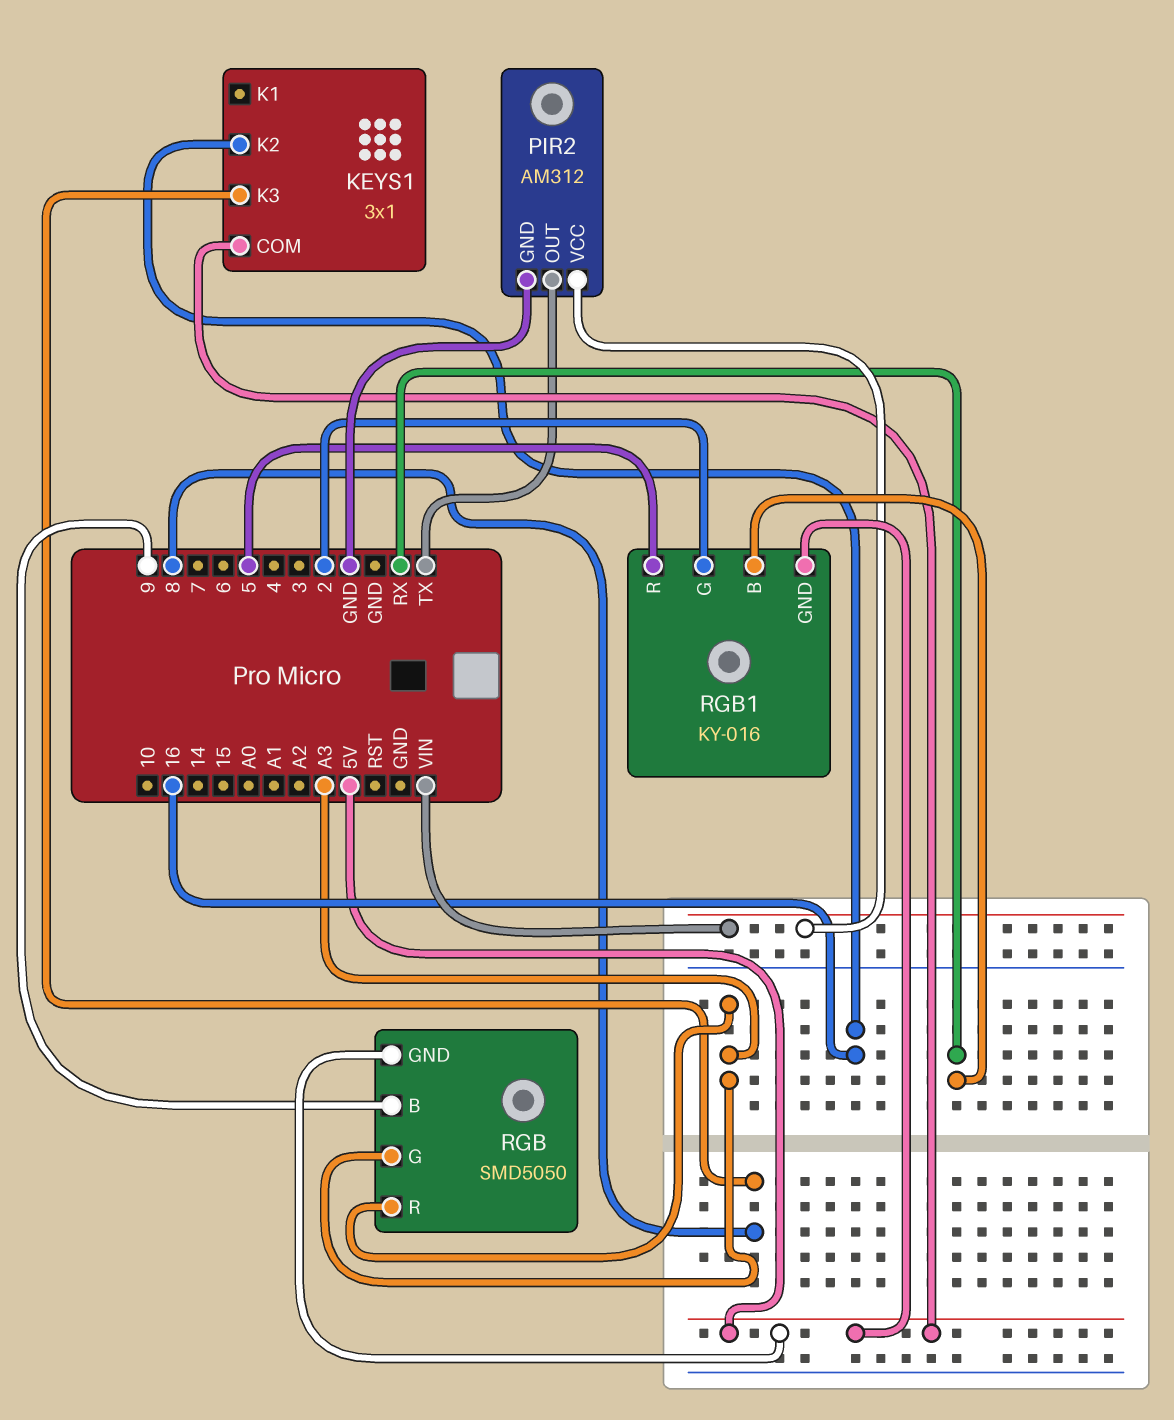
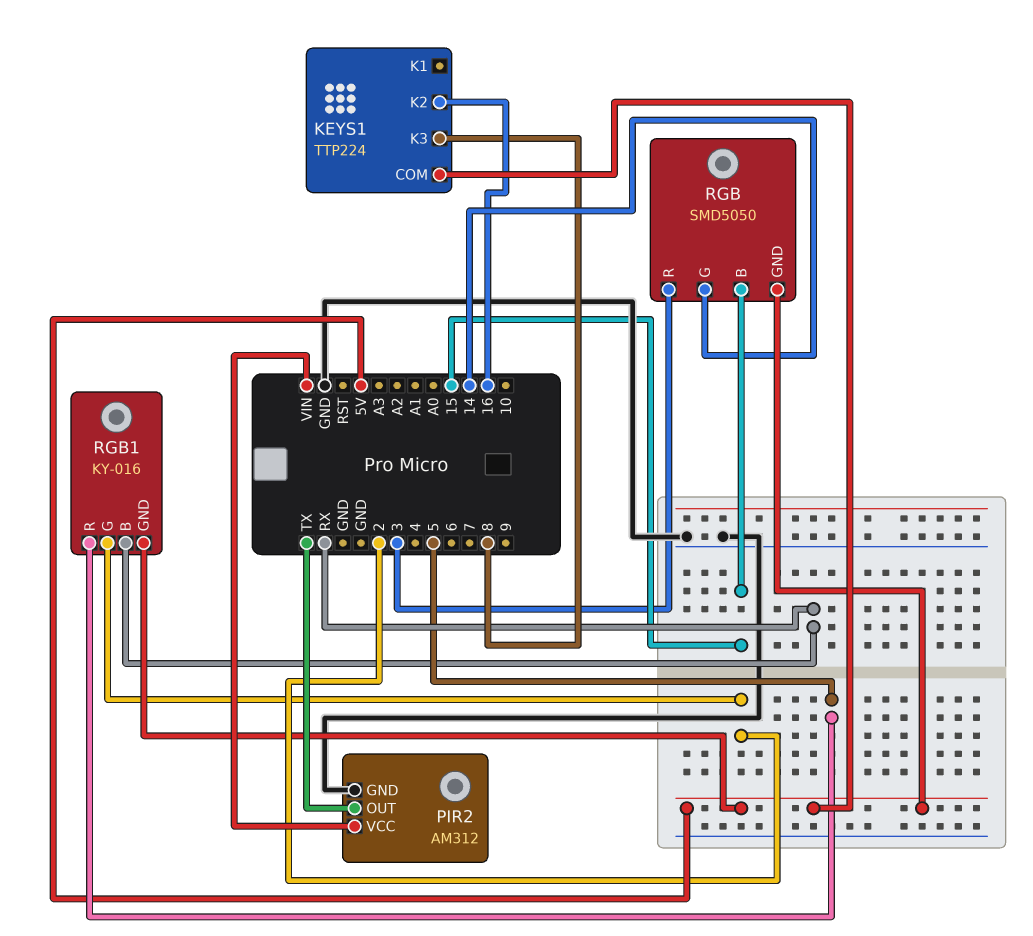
KEYS1: 3x1 -> TTP224
RGB pin B: 9 -> 15
RGB pin G: A3 -> 14
RGB pin R: A3 -> 3

